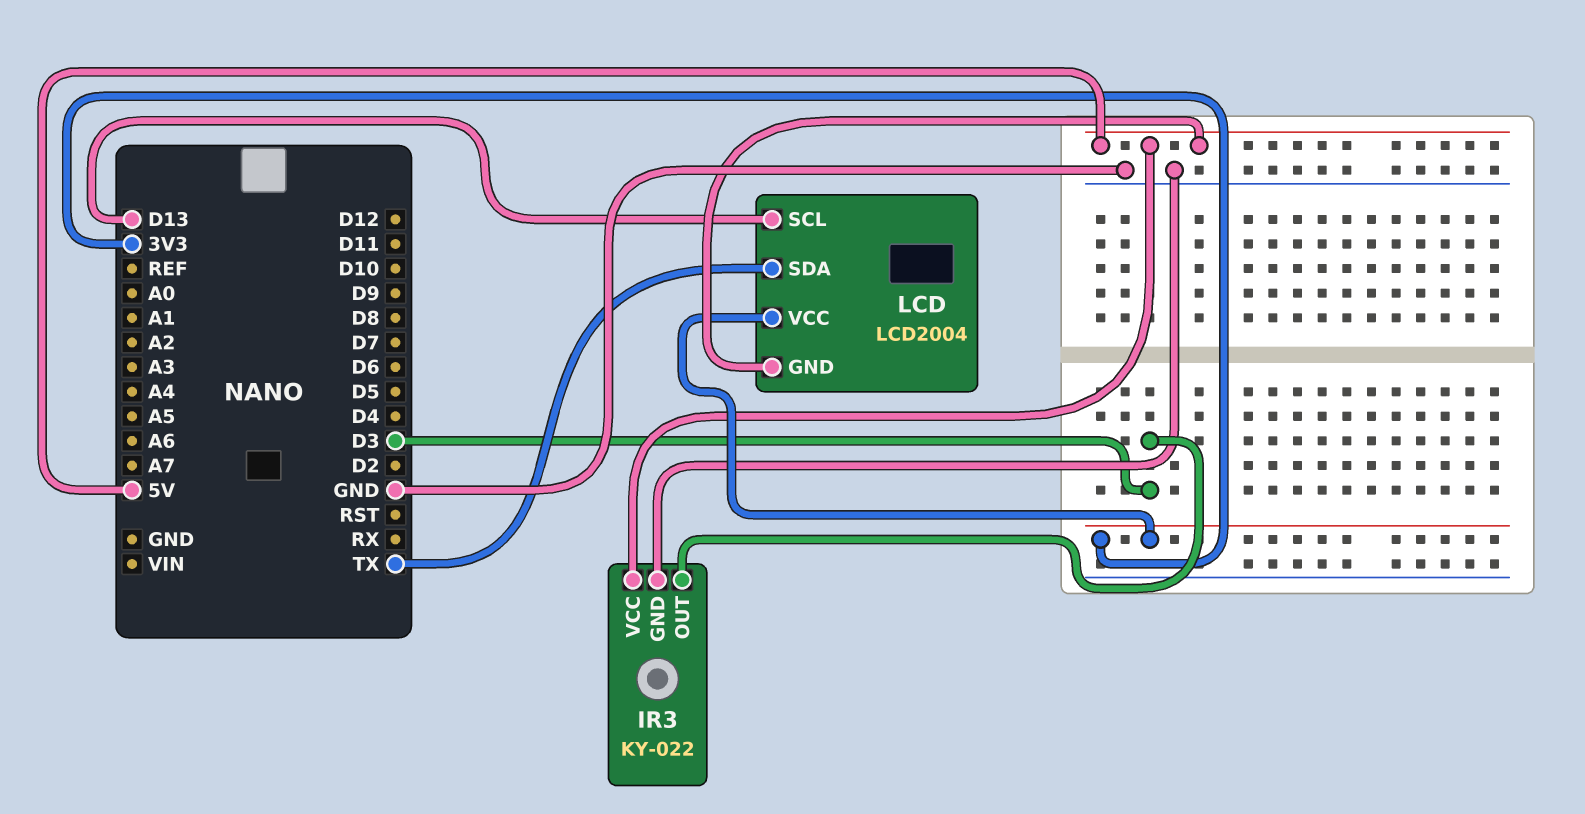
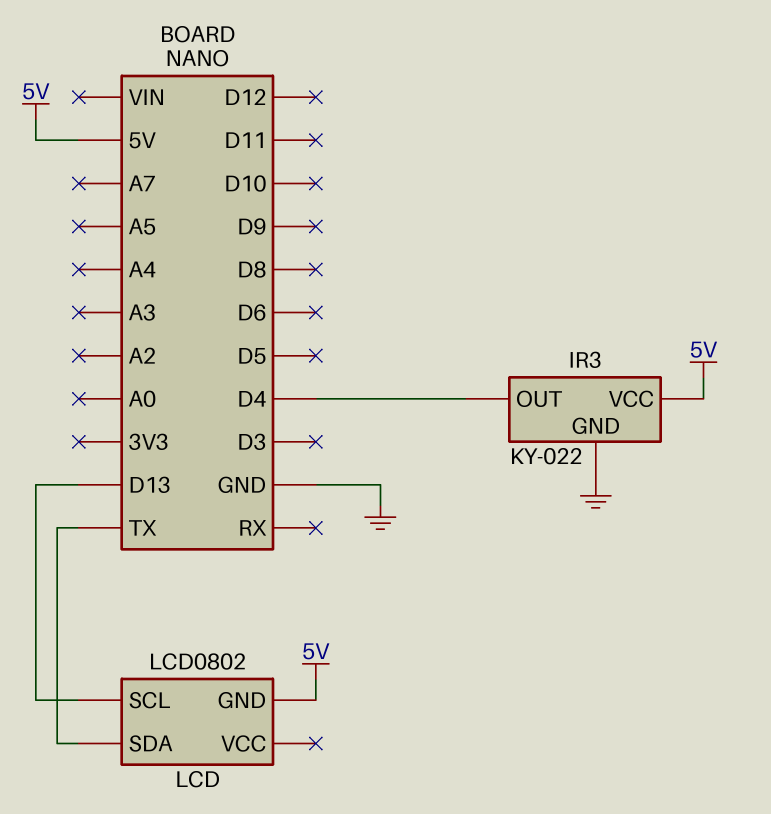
IR3 pin OUT: D3 -> D4
LCD: LCD2004 -> LCD0802
LCD pin VCC: 3V3 -> none

